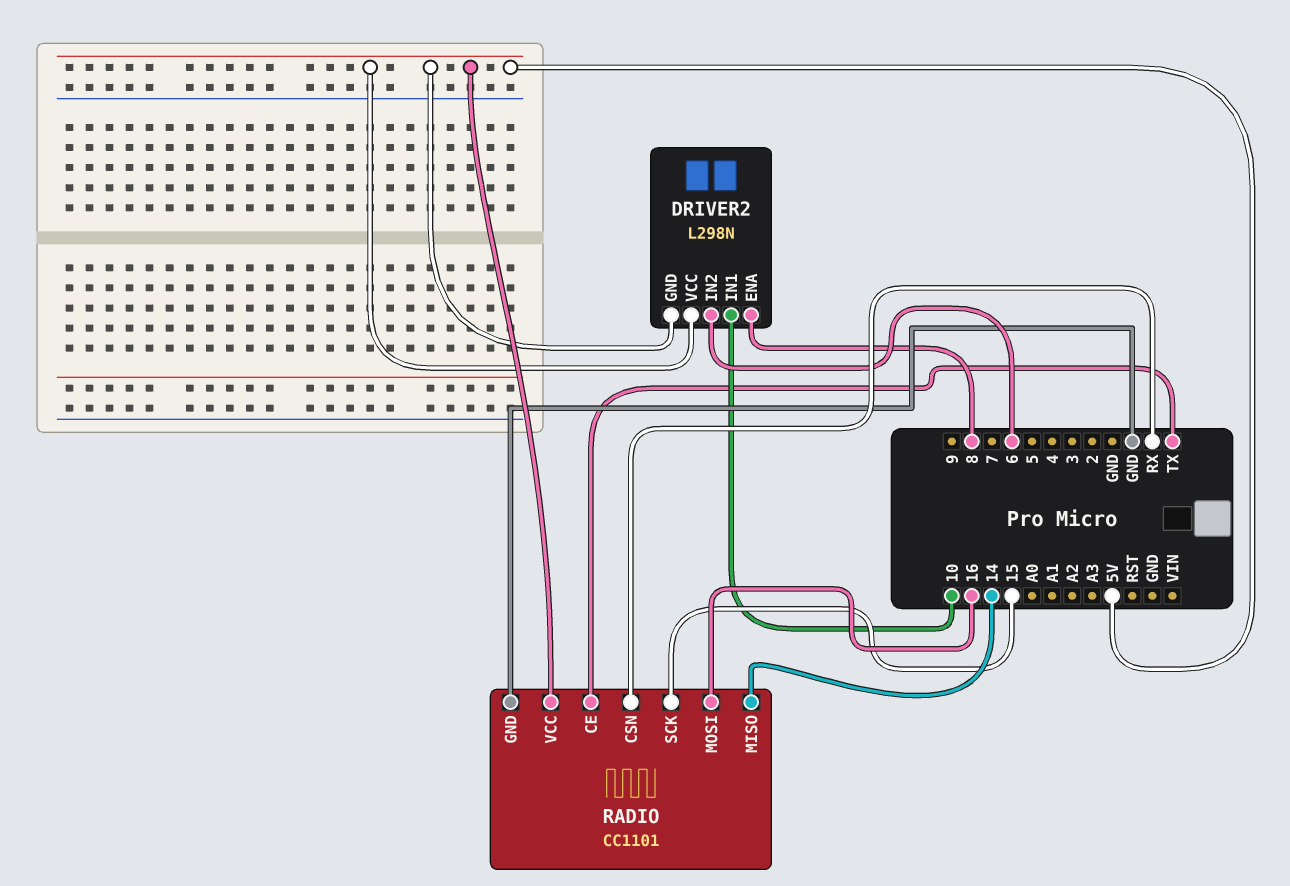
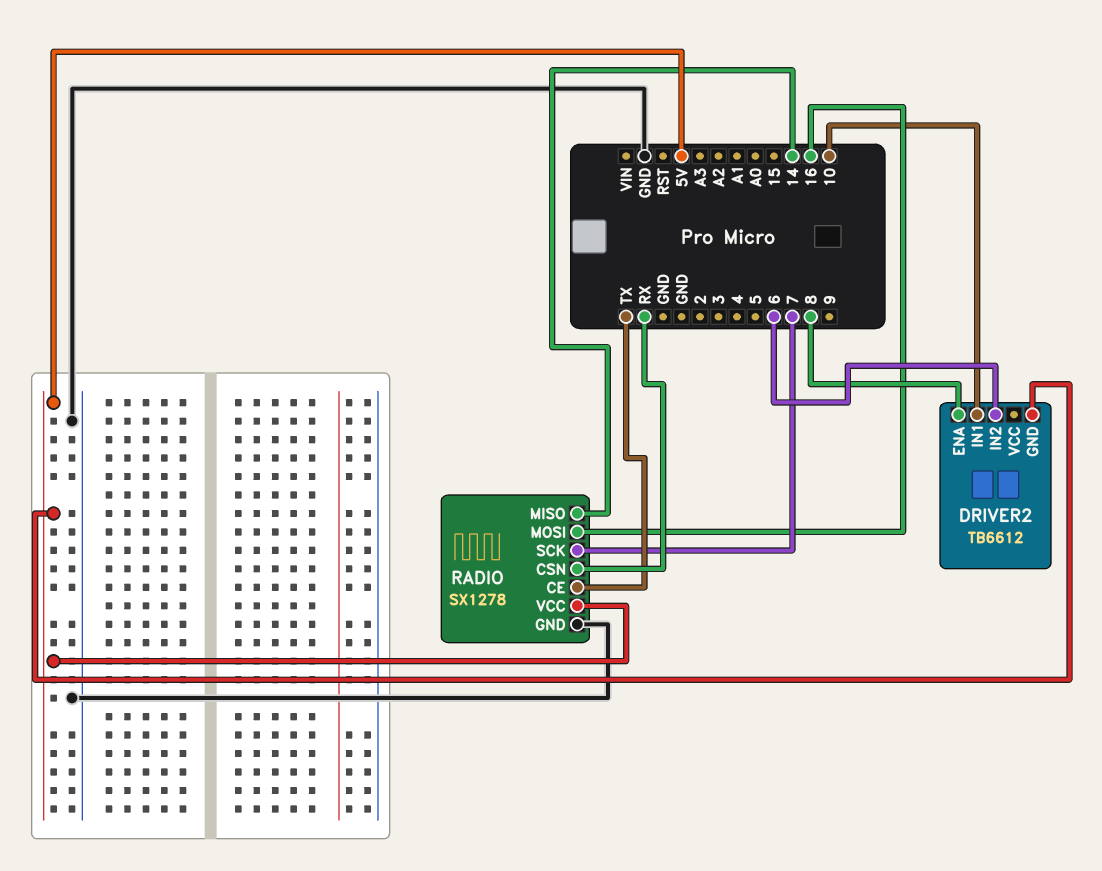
DRIVER2: L298N -> TB6612
DRIVER2 pin VCC: 5V -> none
RADIO: CC1101 -> SX1278
RADIO pin SCK: 15 -> 7

